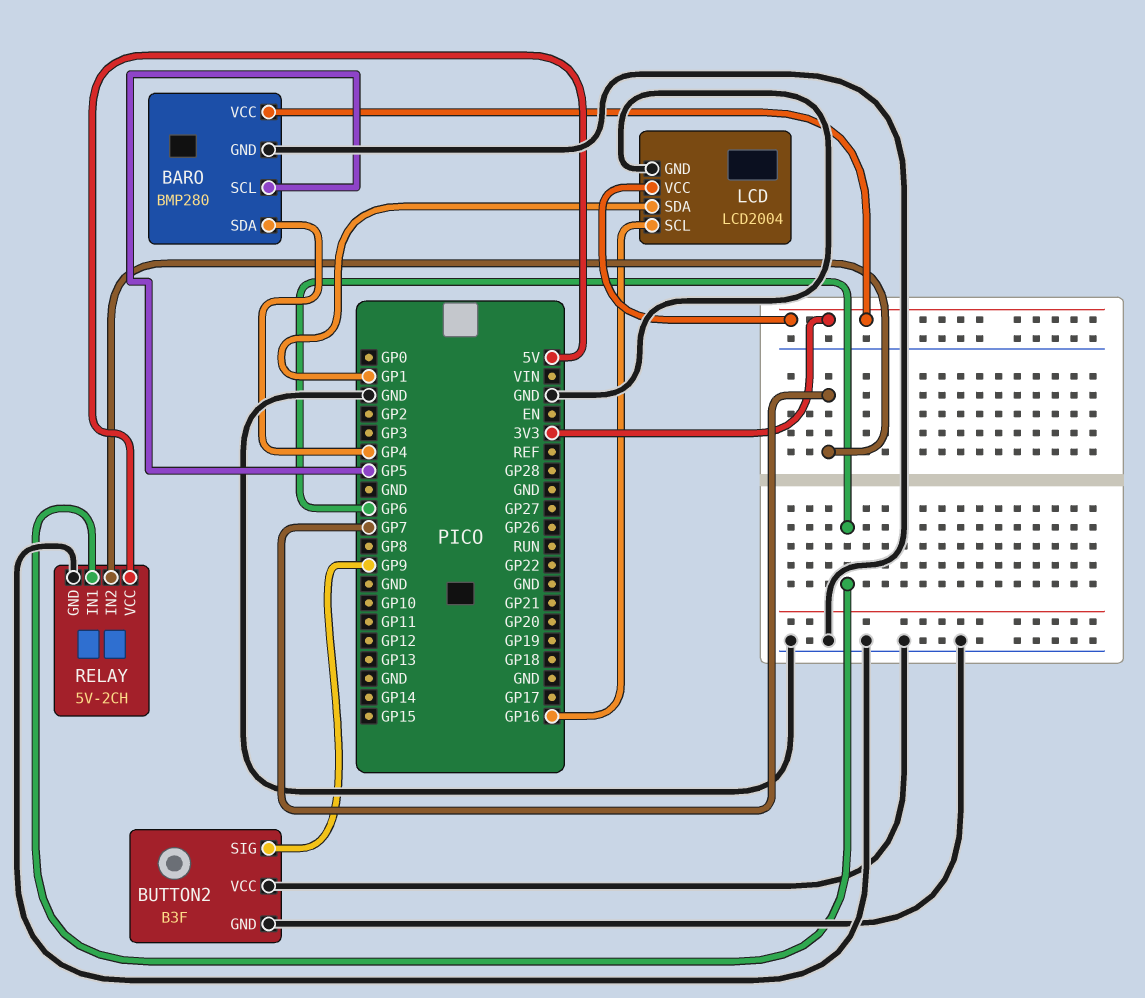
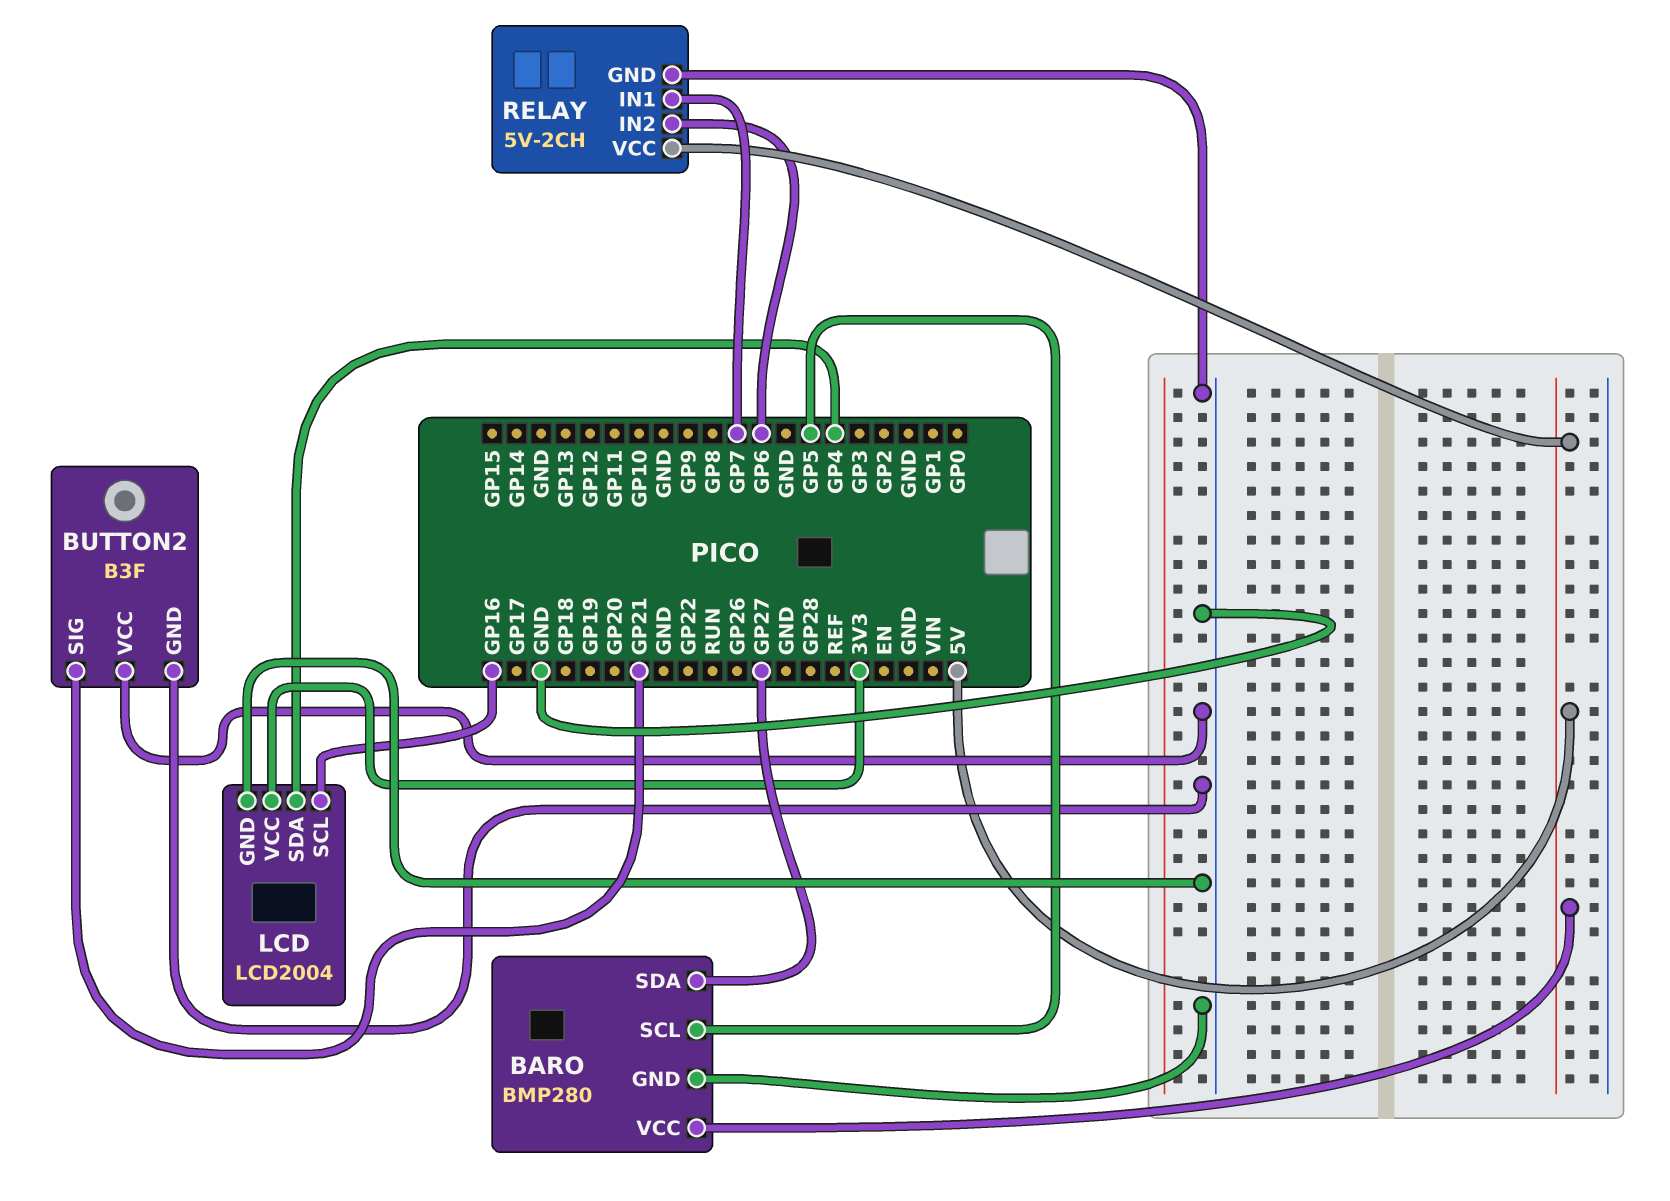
BARO pin SDA: GP4 -> GP27
BARO pin VCC: 3V3 -> 5V
BUTTON2 pin SIG: GP9 -> GP21
LCD pin SDA: GP1 -> GP4
RELAY pin IN1: GP6 -> GP7
RELAY pin IN2: GP7 -> GP6

